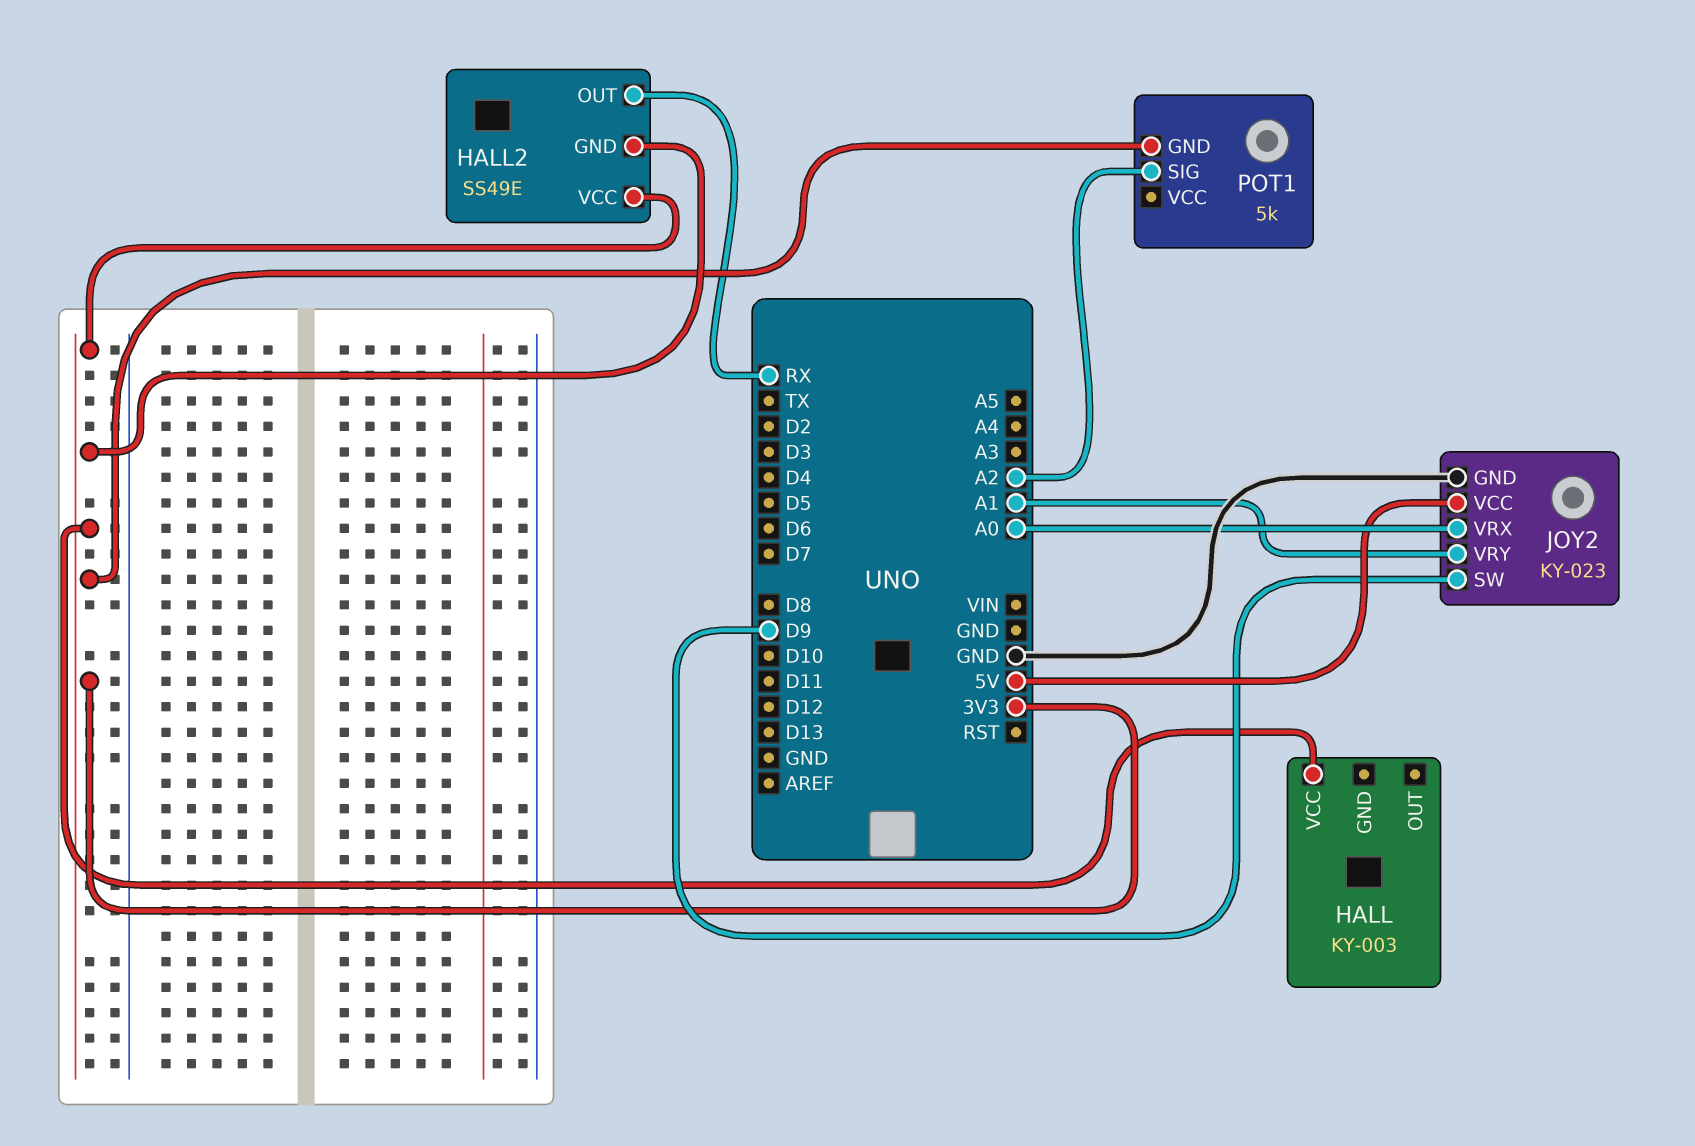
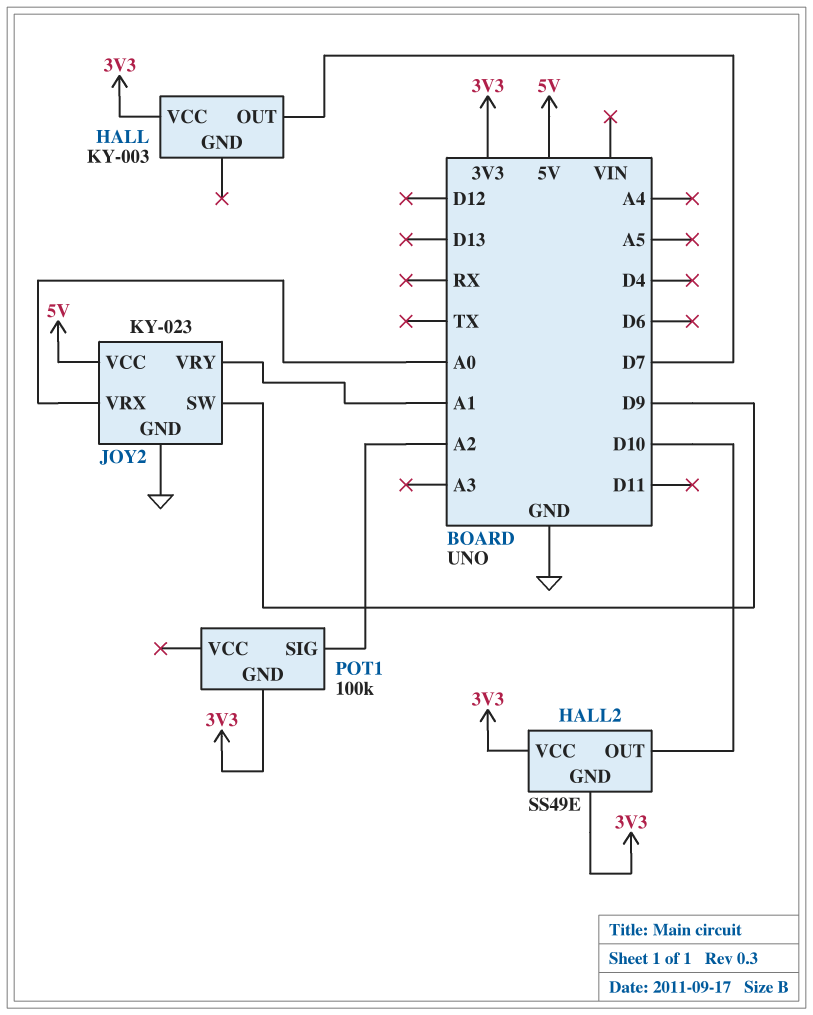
HALL pin OUT: none -> D7
HALL2 pin OUT: RX -> D10
POT1: 5k -> 100k

